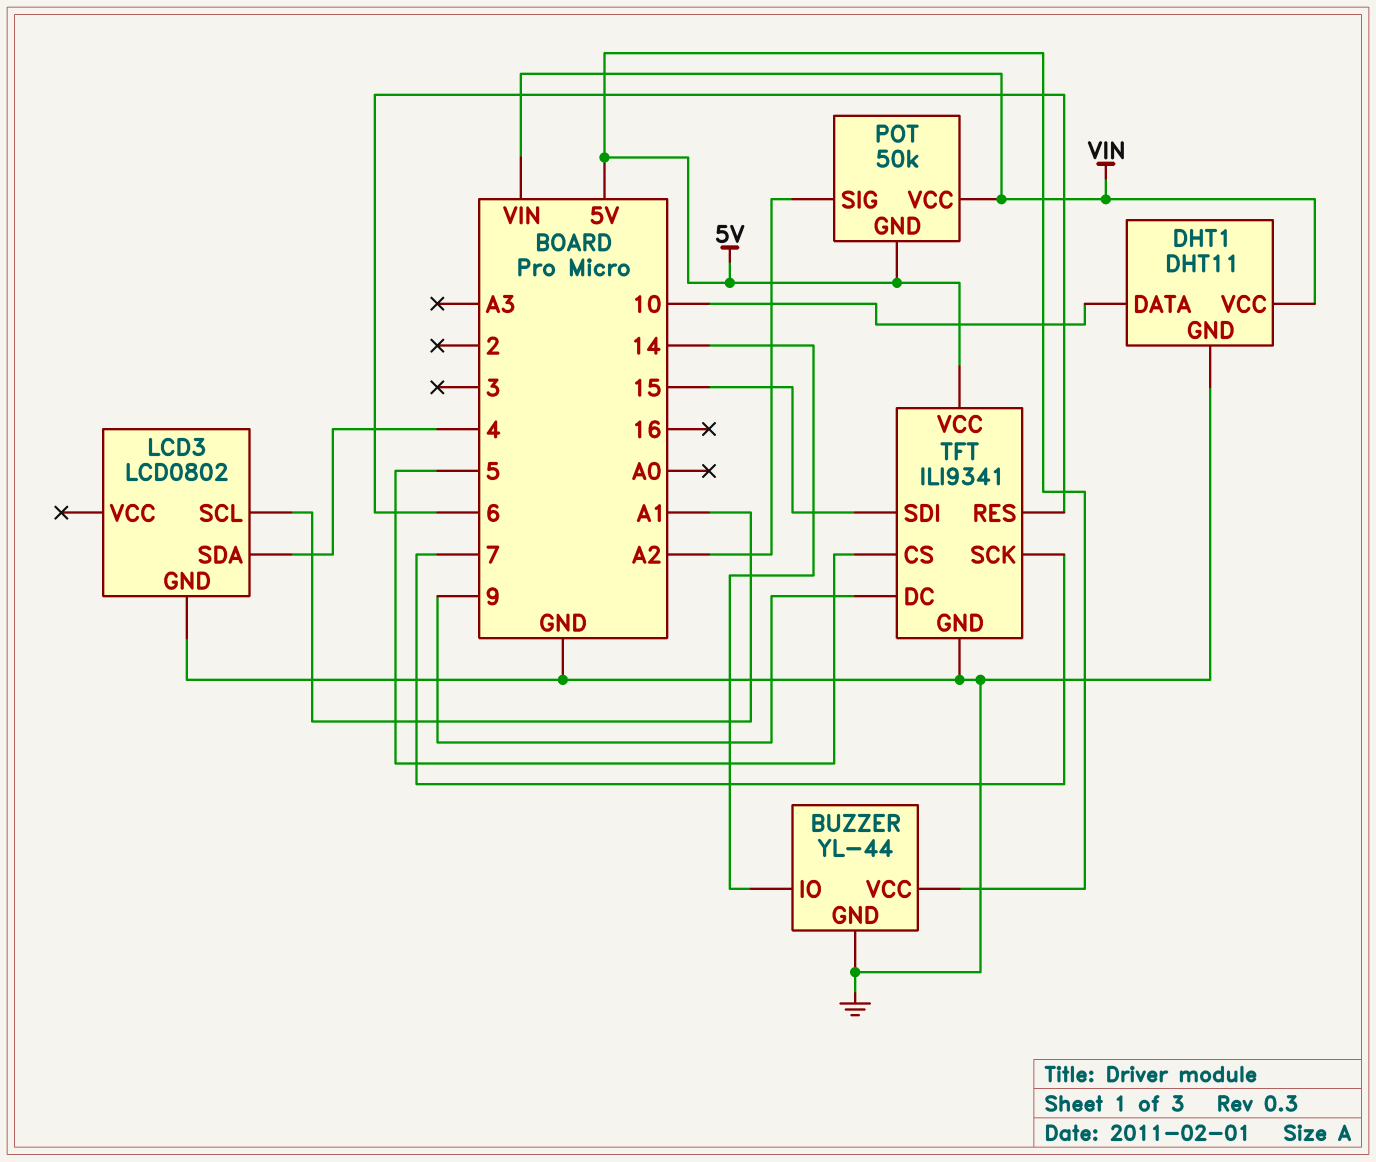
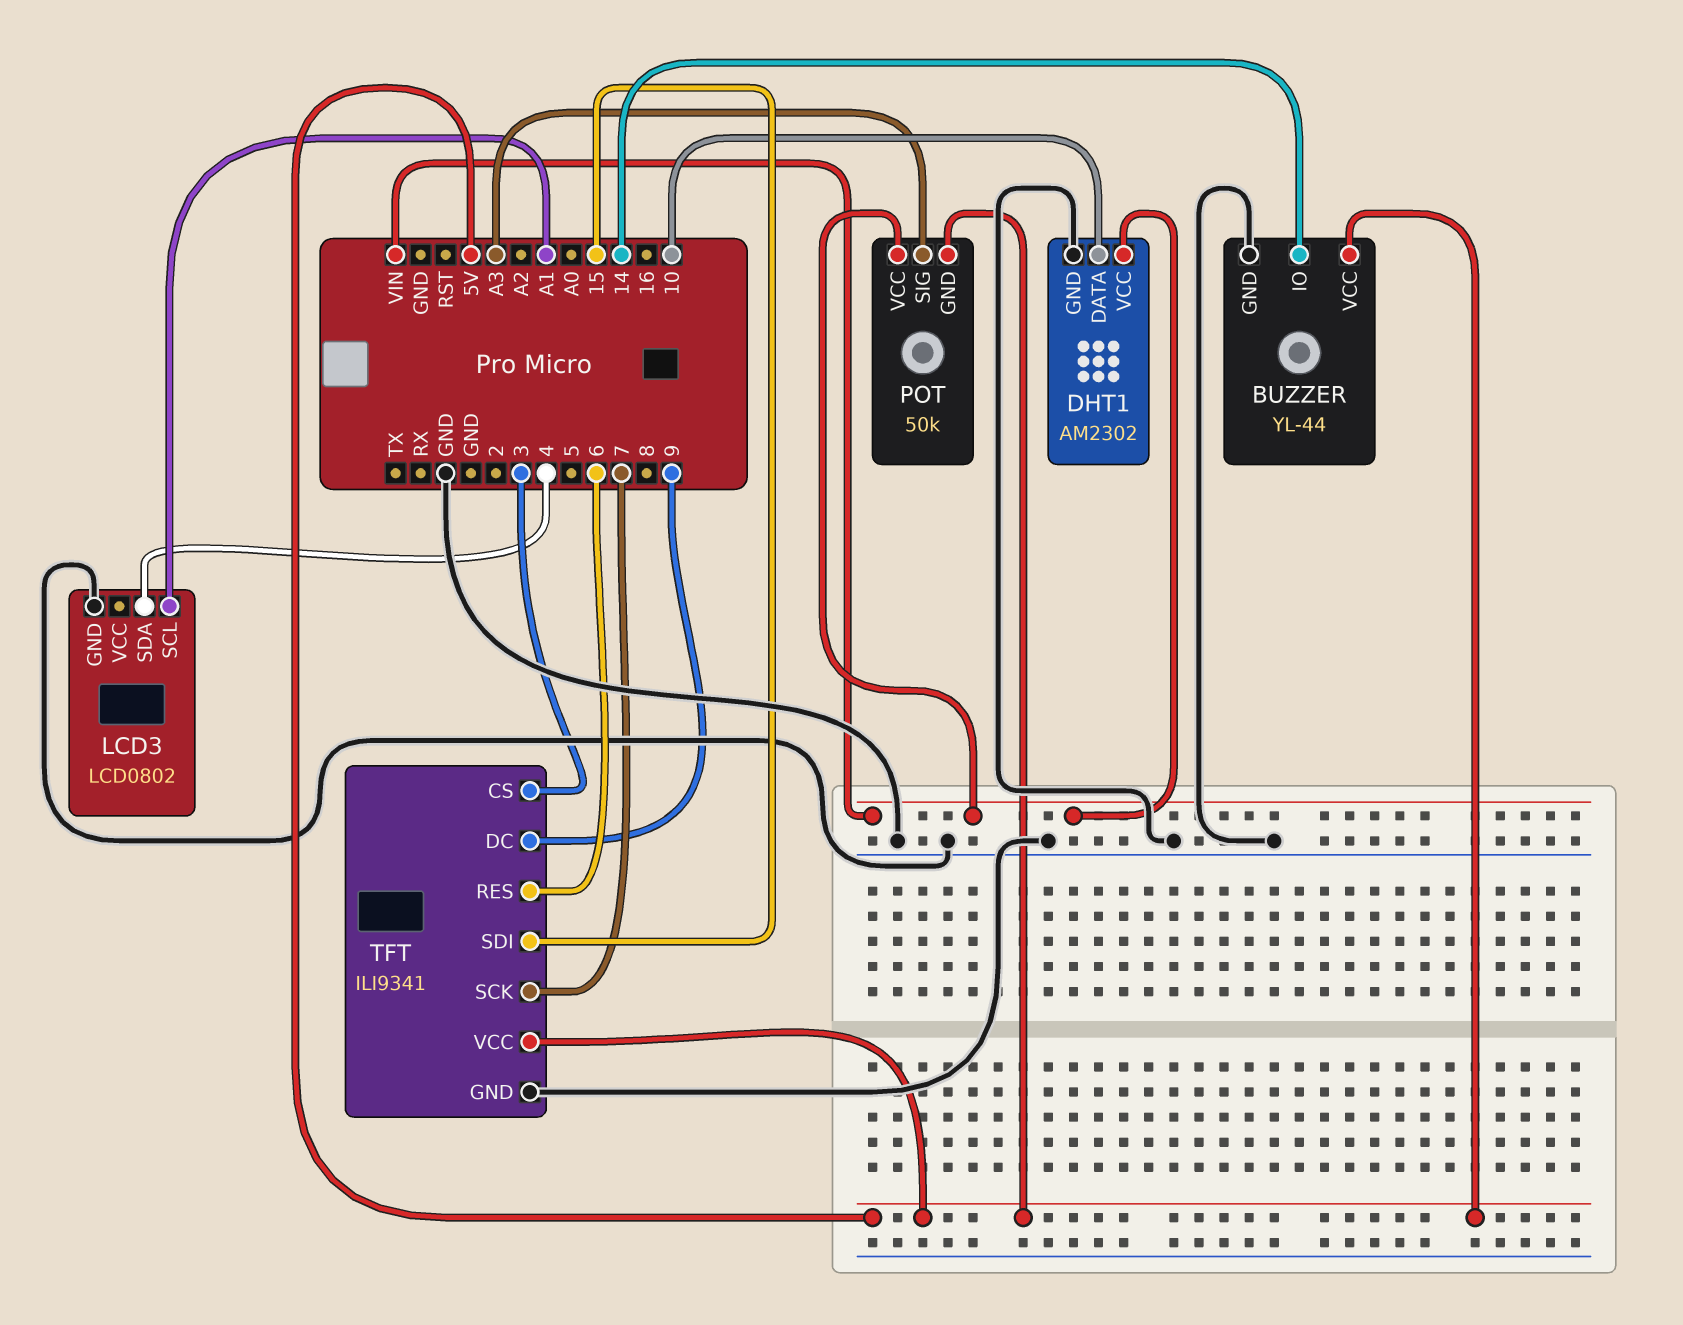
DHT1: DHT11 -> AM2302
POT pin SIG: A2 -> A3
TFT pin CS: 5 -> 3

